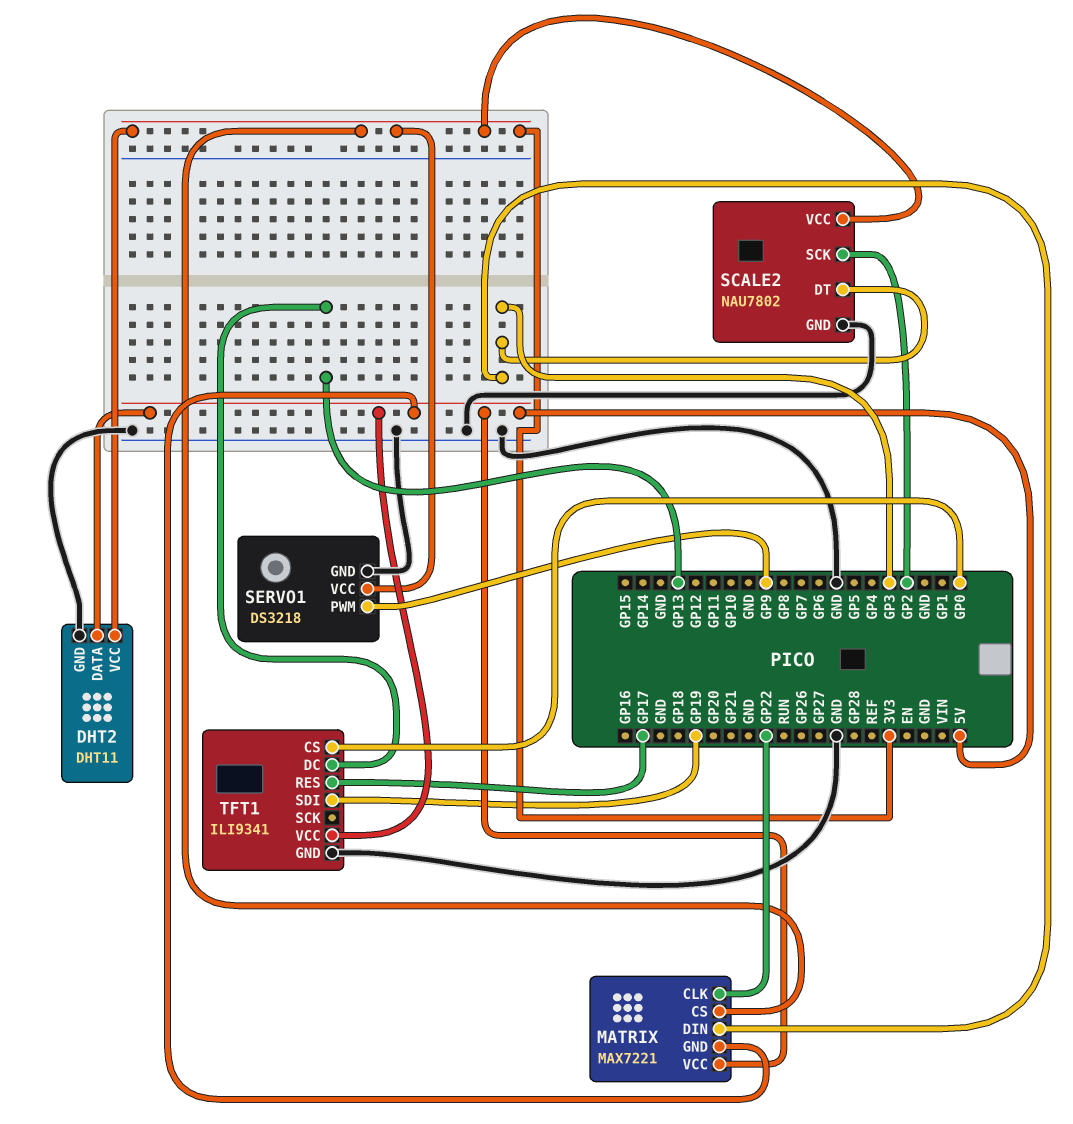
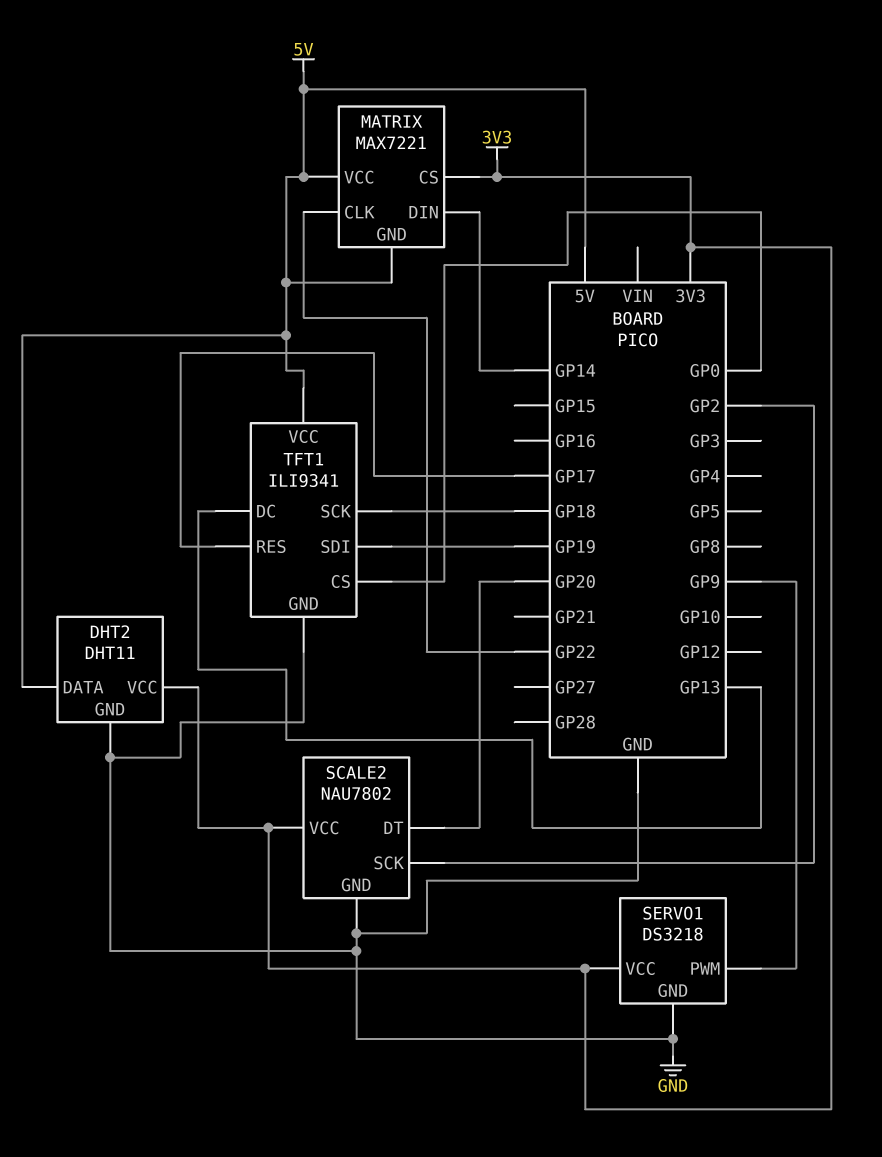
MATRIX pin DIN: GP3 -> GP14
SCALE2 pin DT: GP3 -> GP20
TFT1 pin SCK: none -> GP18

